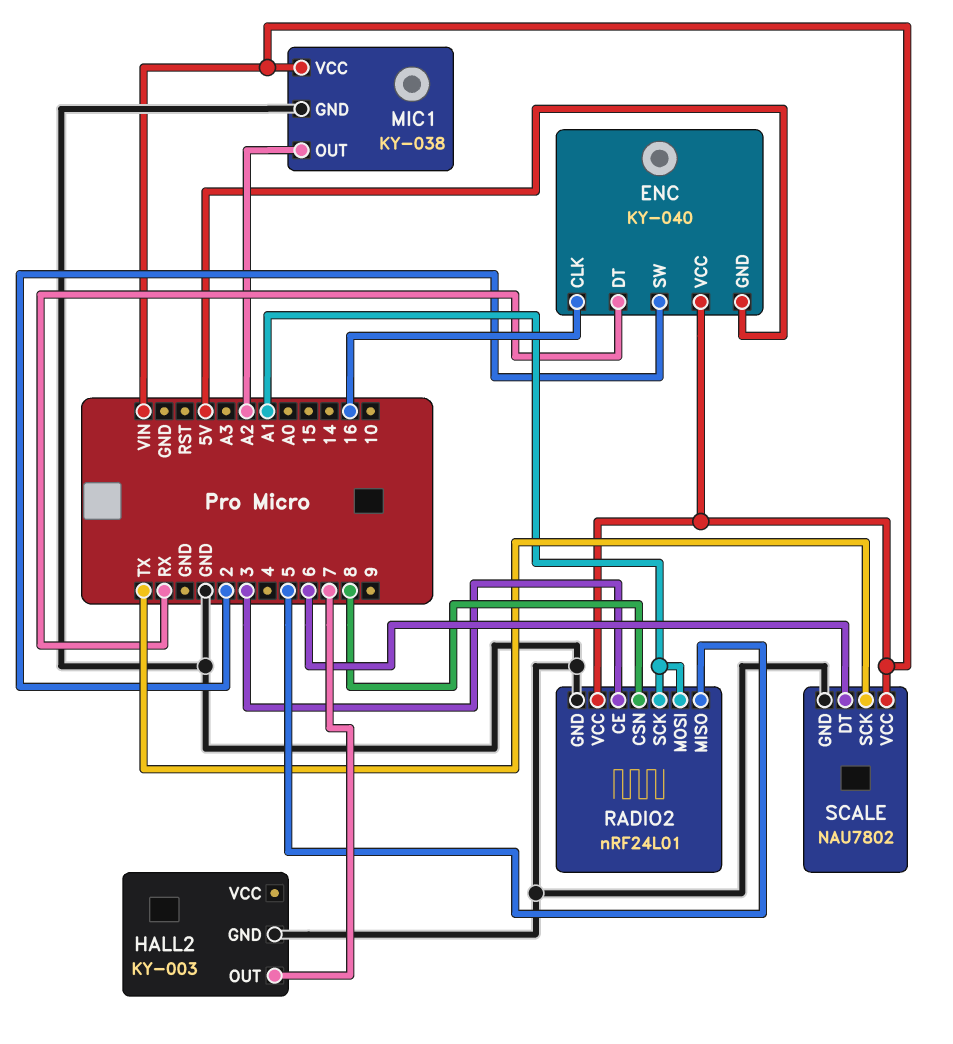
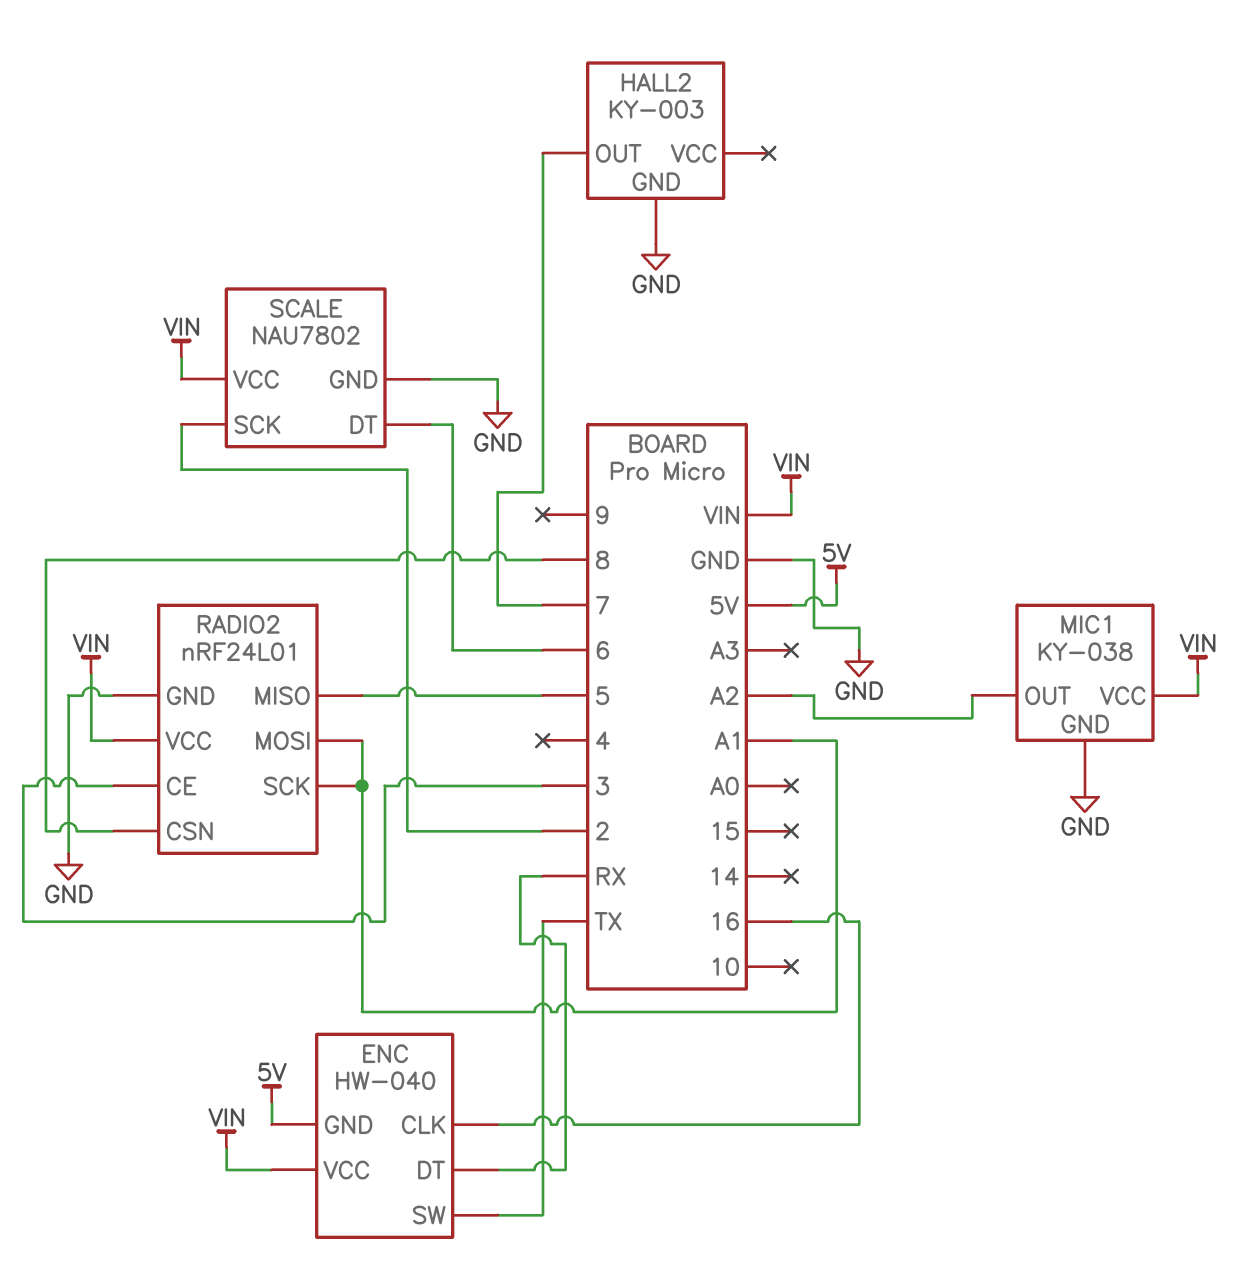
ENC: KY-040 -> HW-040
ENC pin SW: 2 -> TX
SCALE pin SCK: TX -> 2

